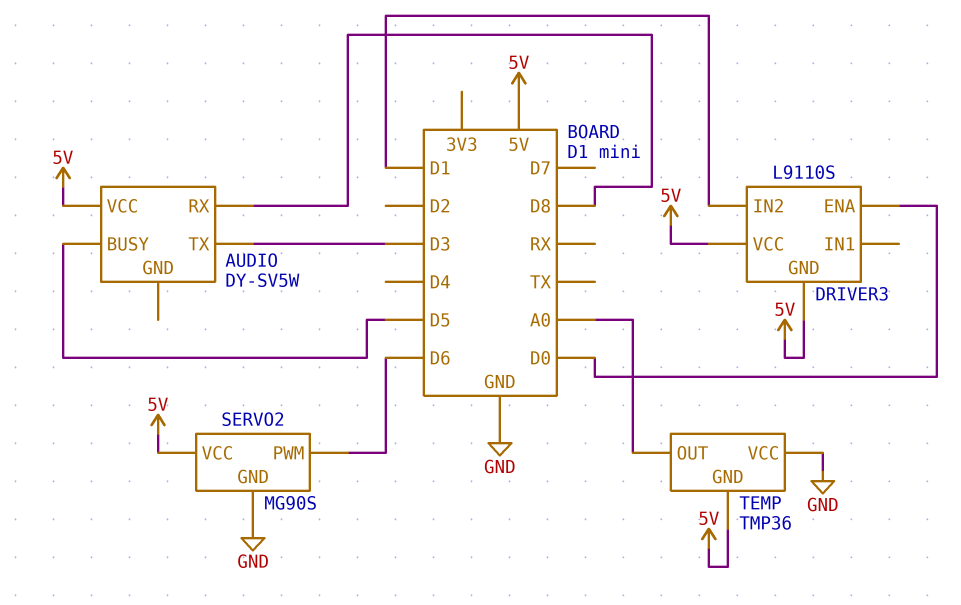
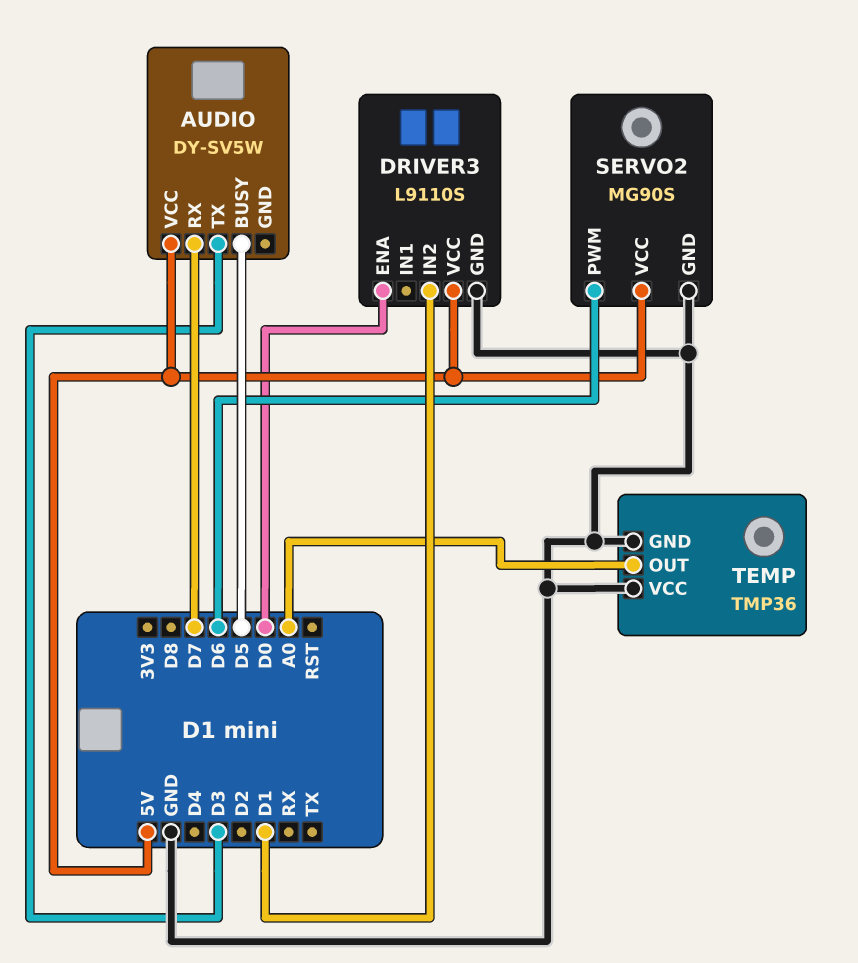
AUDIO pin RX: D8 -> D7
DRIVER3 pin GND: 5V -> GND
TEMP pin GND: 5V -> GND

